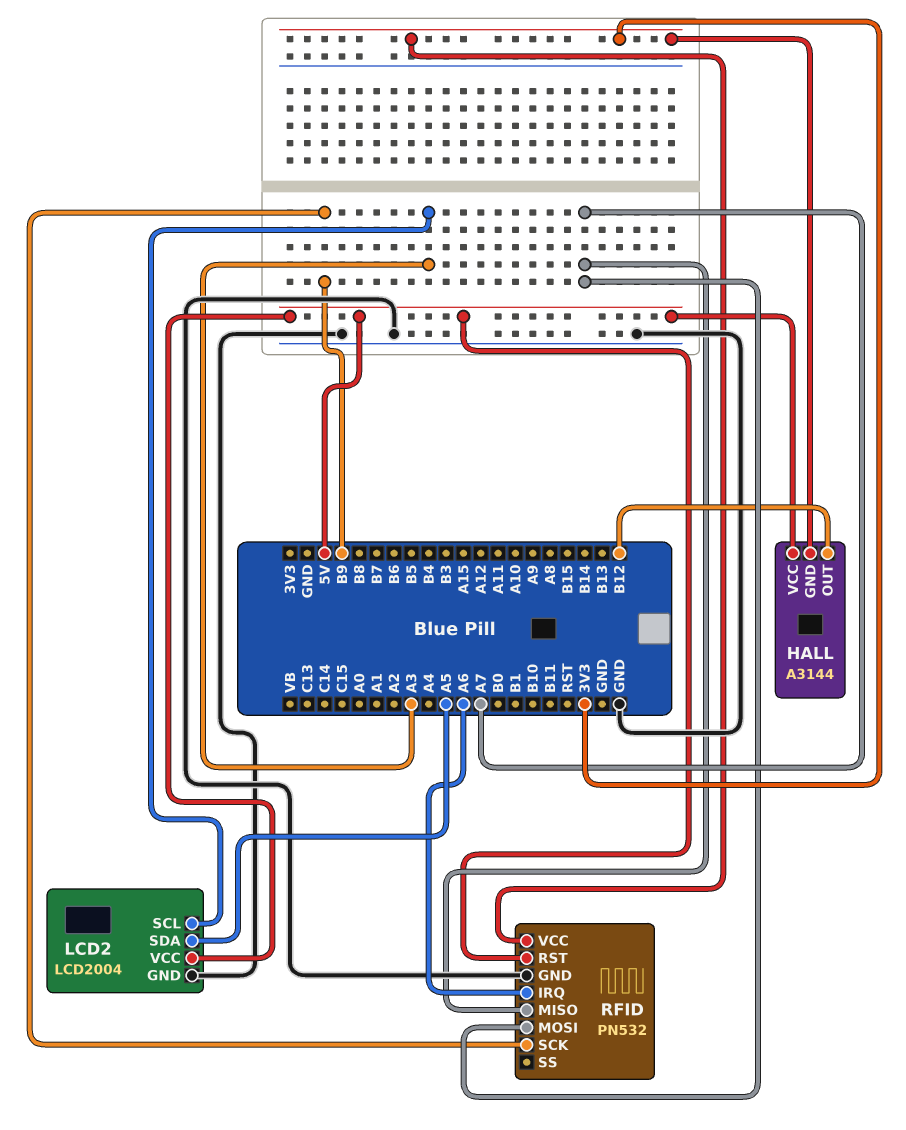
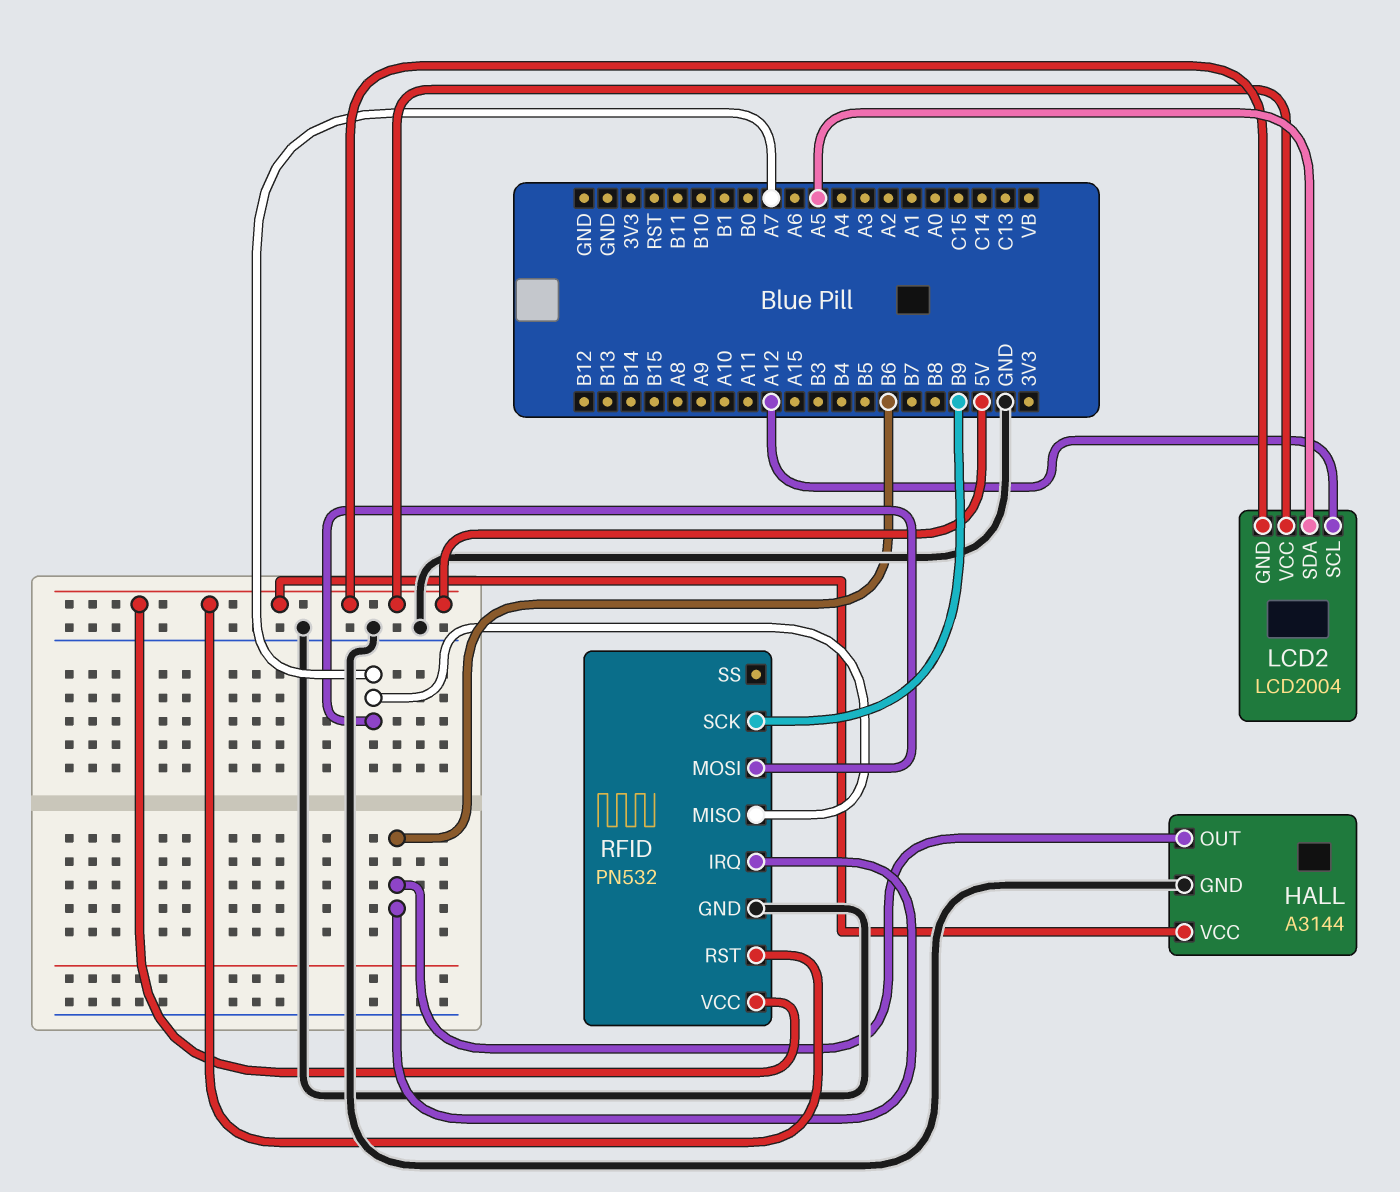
HALL pin GND: 3V3 -> GND
HALL pin OUT: B12 -> B6
LCD2 pin GND: GND -> 5V
LCD2 pin SCL: A3 -> A12
RFID pin IRQ: A6 -> B6
RFID pin VCC: 3V3 -> 5V

